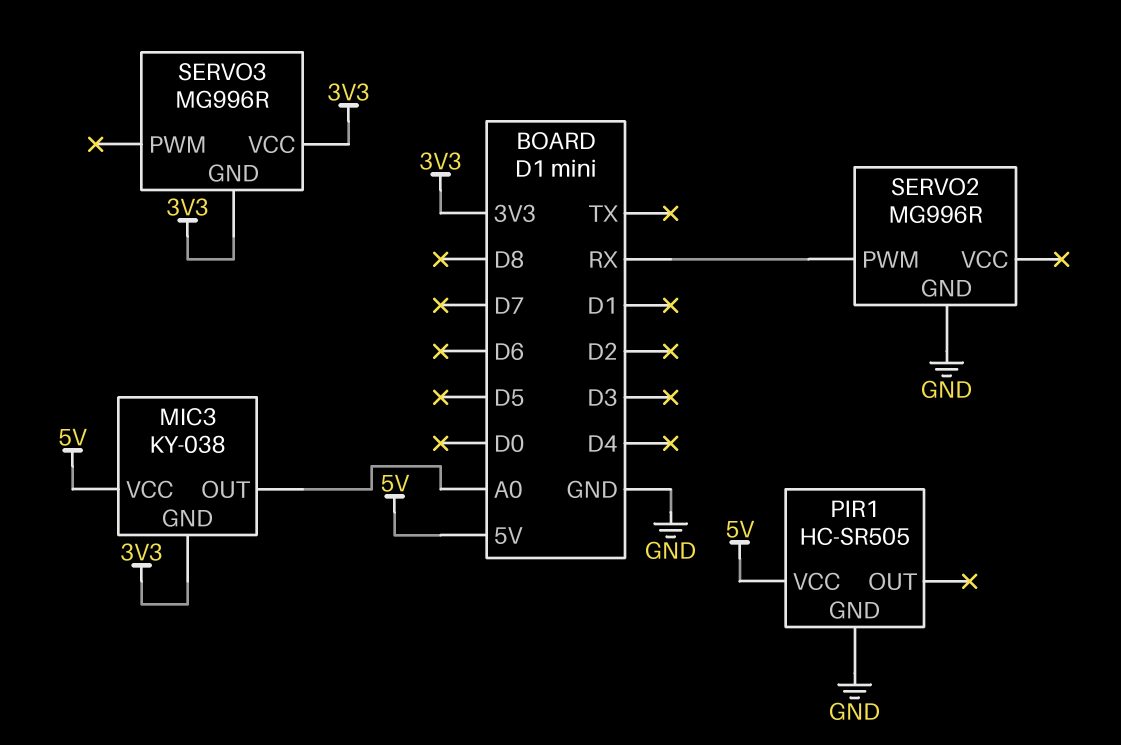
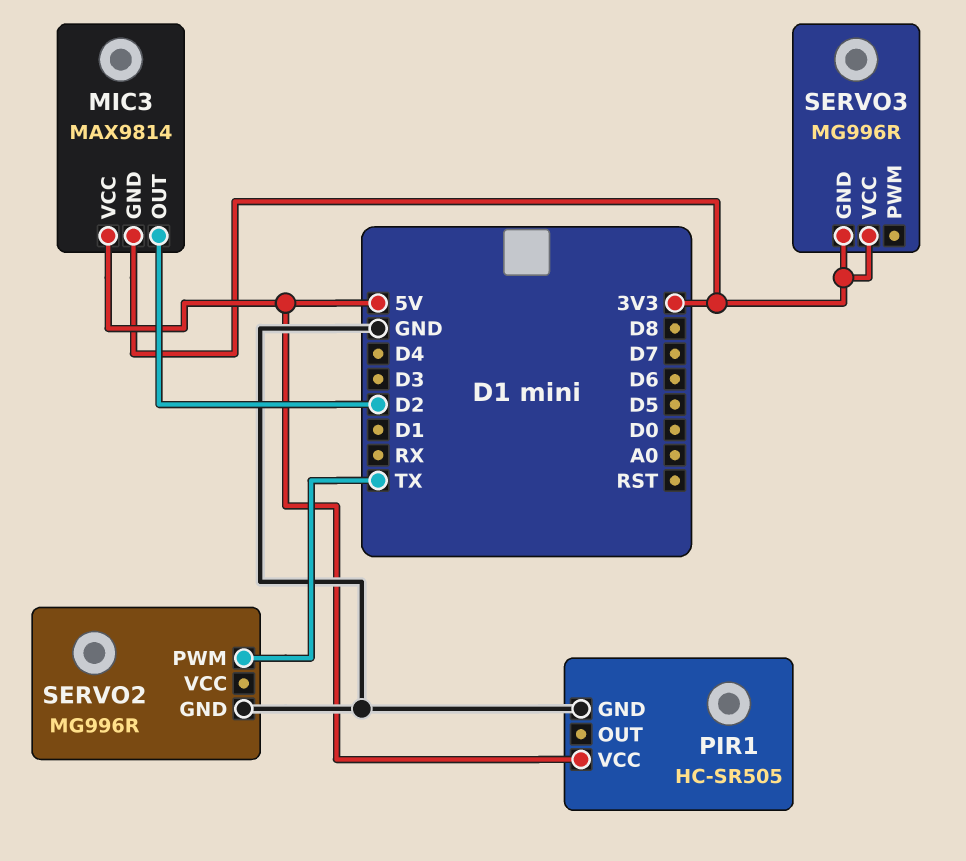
MIC3: KY-038 -> MAX9814
MIC3 pin OUT: A0 -> D2
SERVO2 pin PWM: RX -> TX

